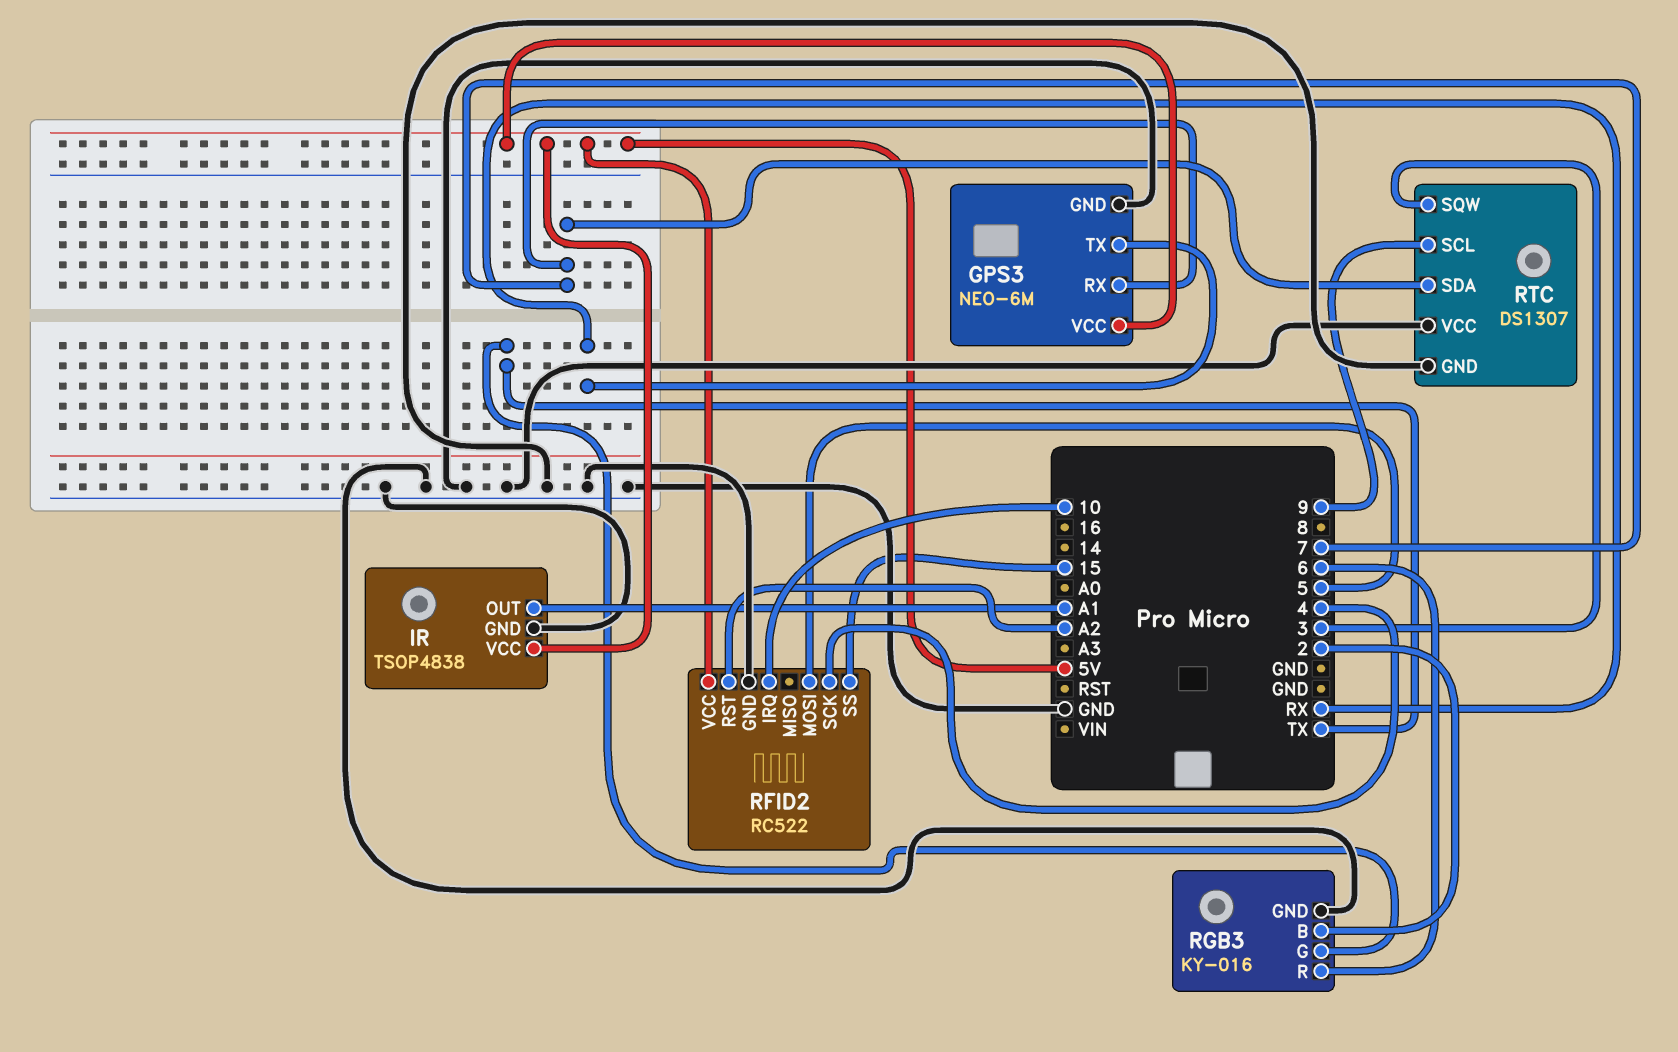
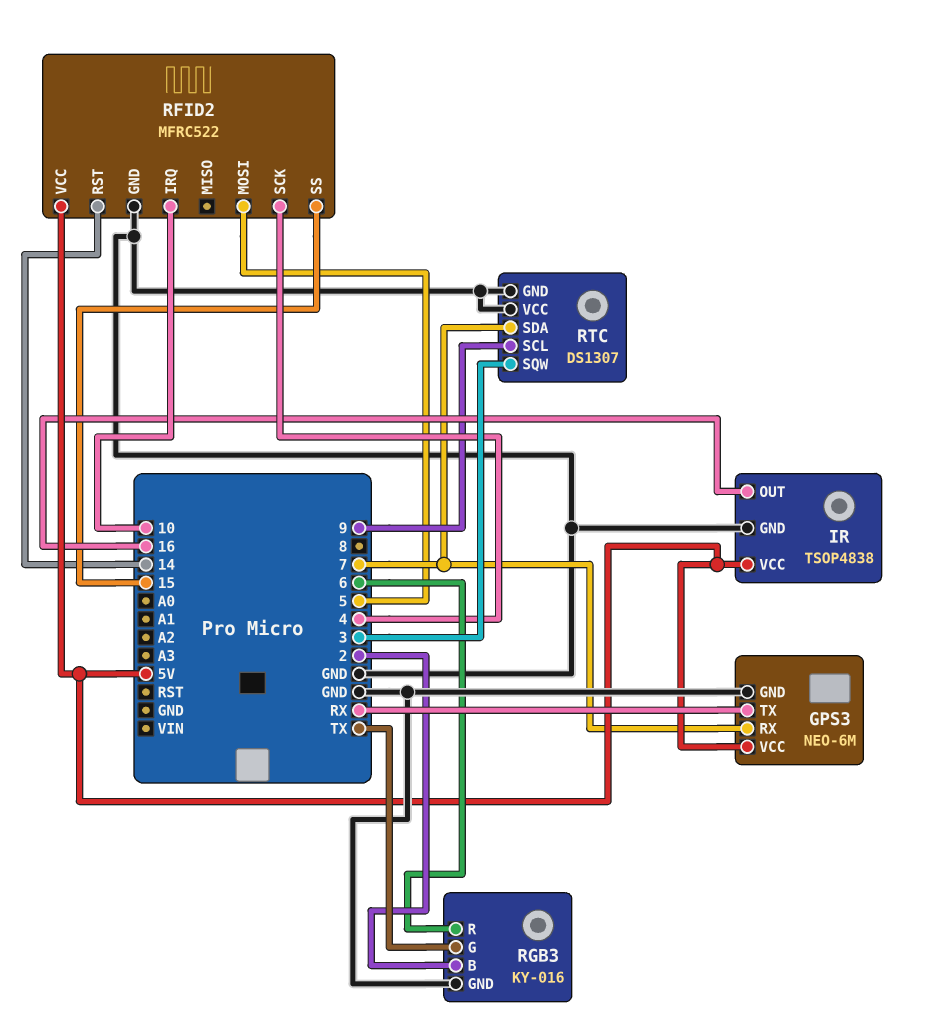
IR pin OUT: A1 -> 16
RFID2: RC522 -> MFRC522
RFID2 pin RST: A2 -> 14

